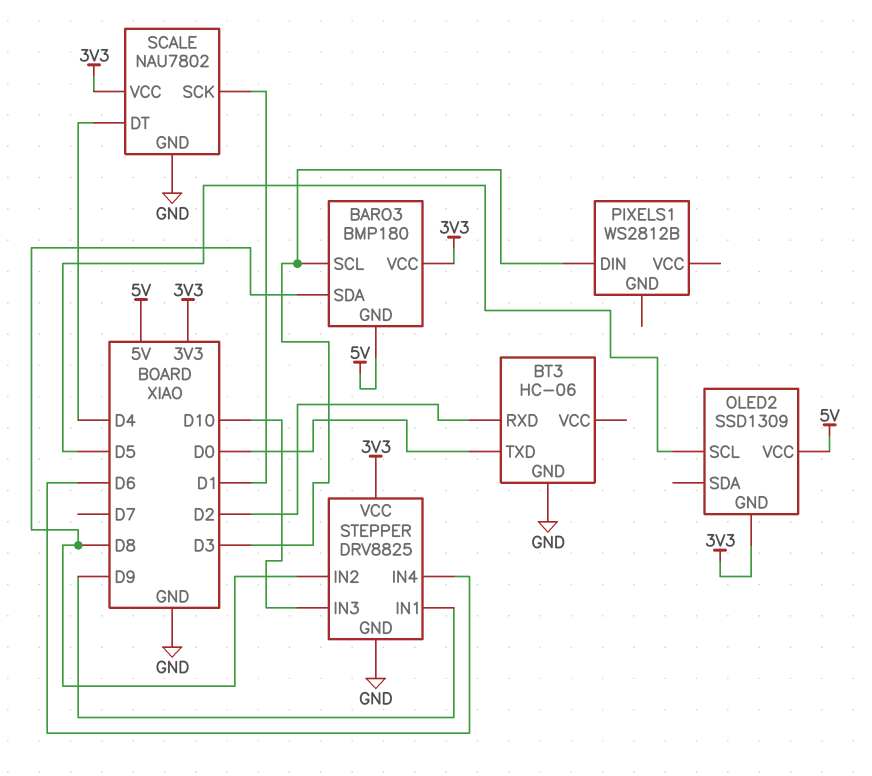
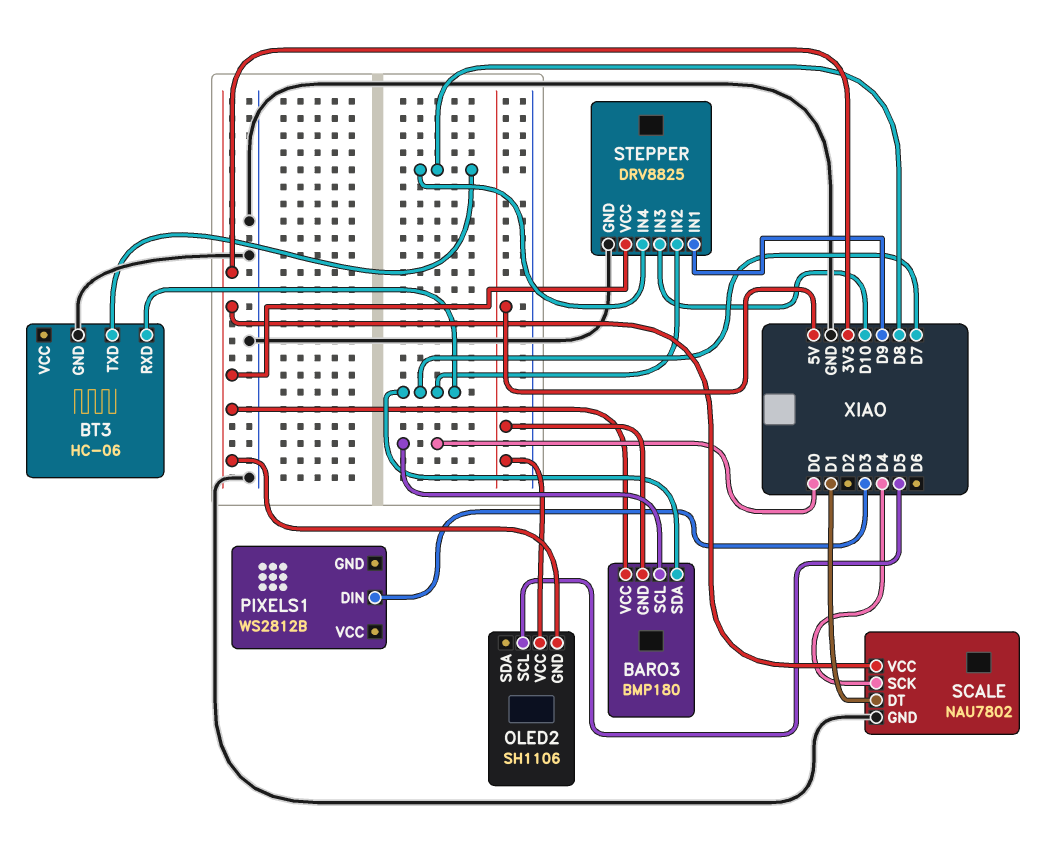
BARO3 pin SCL: D3 -> D0
BARO3 pin SDA: D8 -> D7
BT3 pin RXD: D2 -> D7
BT3 pin TXD: D0 -> D8
OLED2: SSD1309 -> SH1106
SCALE pin DT: D4 -> D1
SCALE pin SCK: D1 -> D4
STEPPER pin IN2: D8 -> D7
STEPPER pin IN4: D6 -> D8

